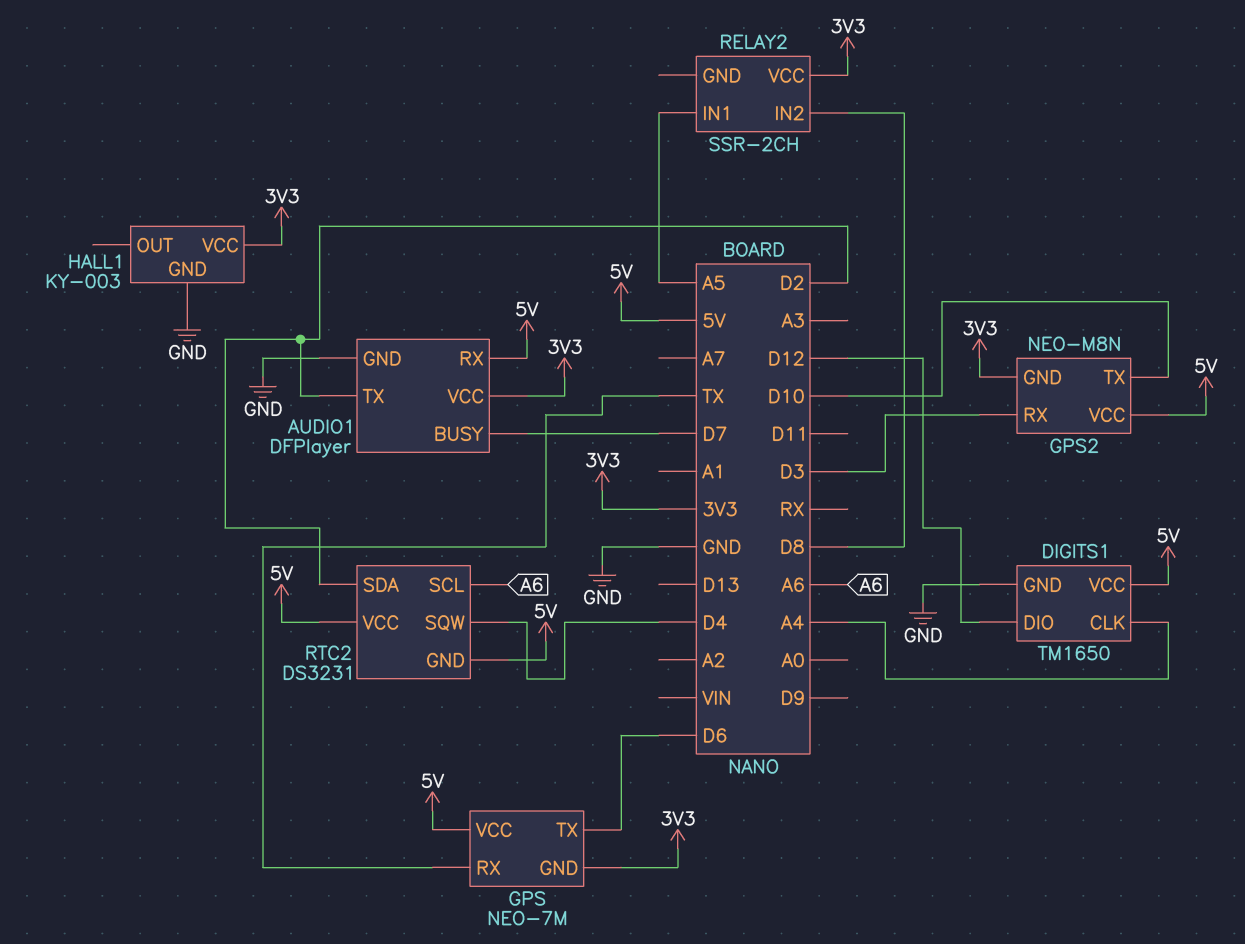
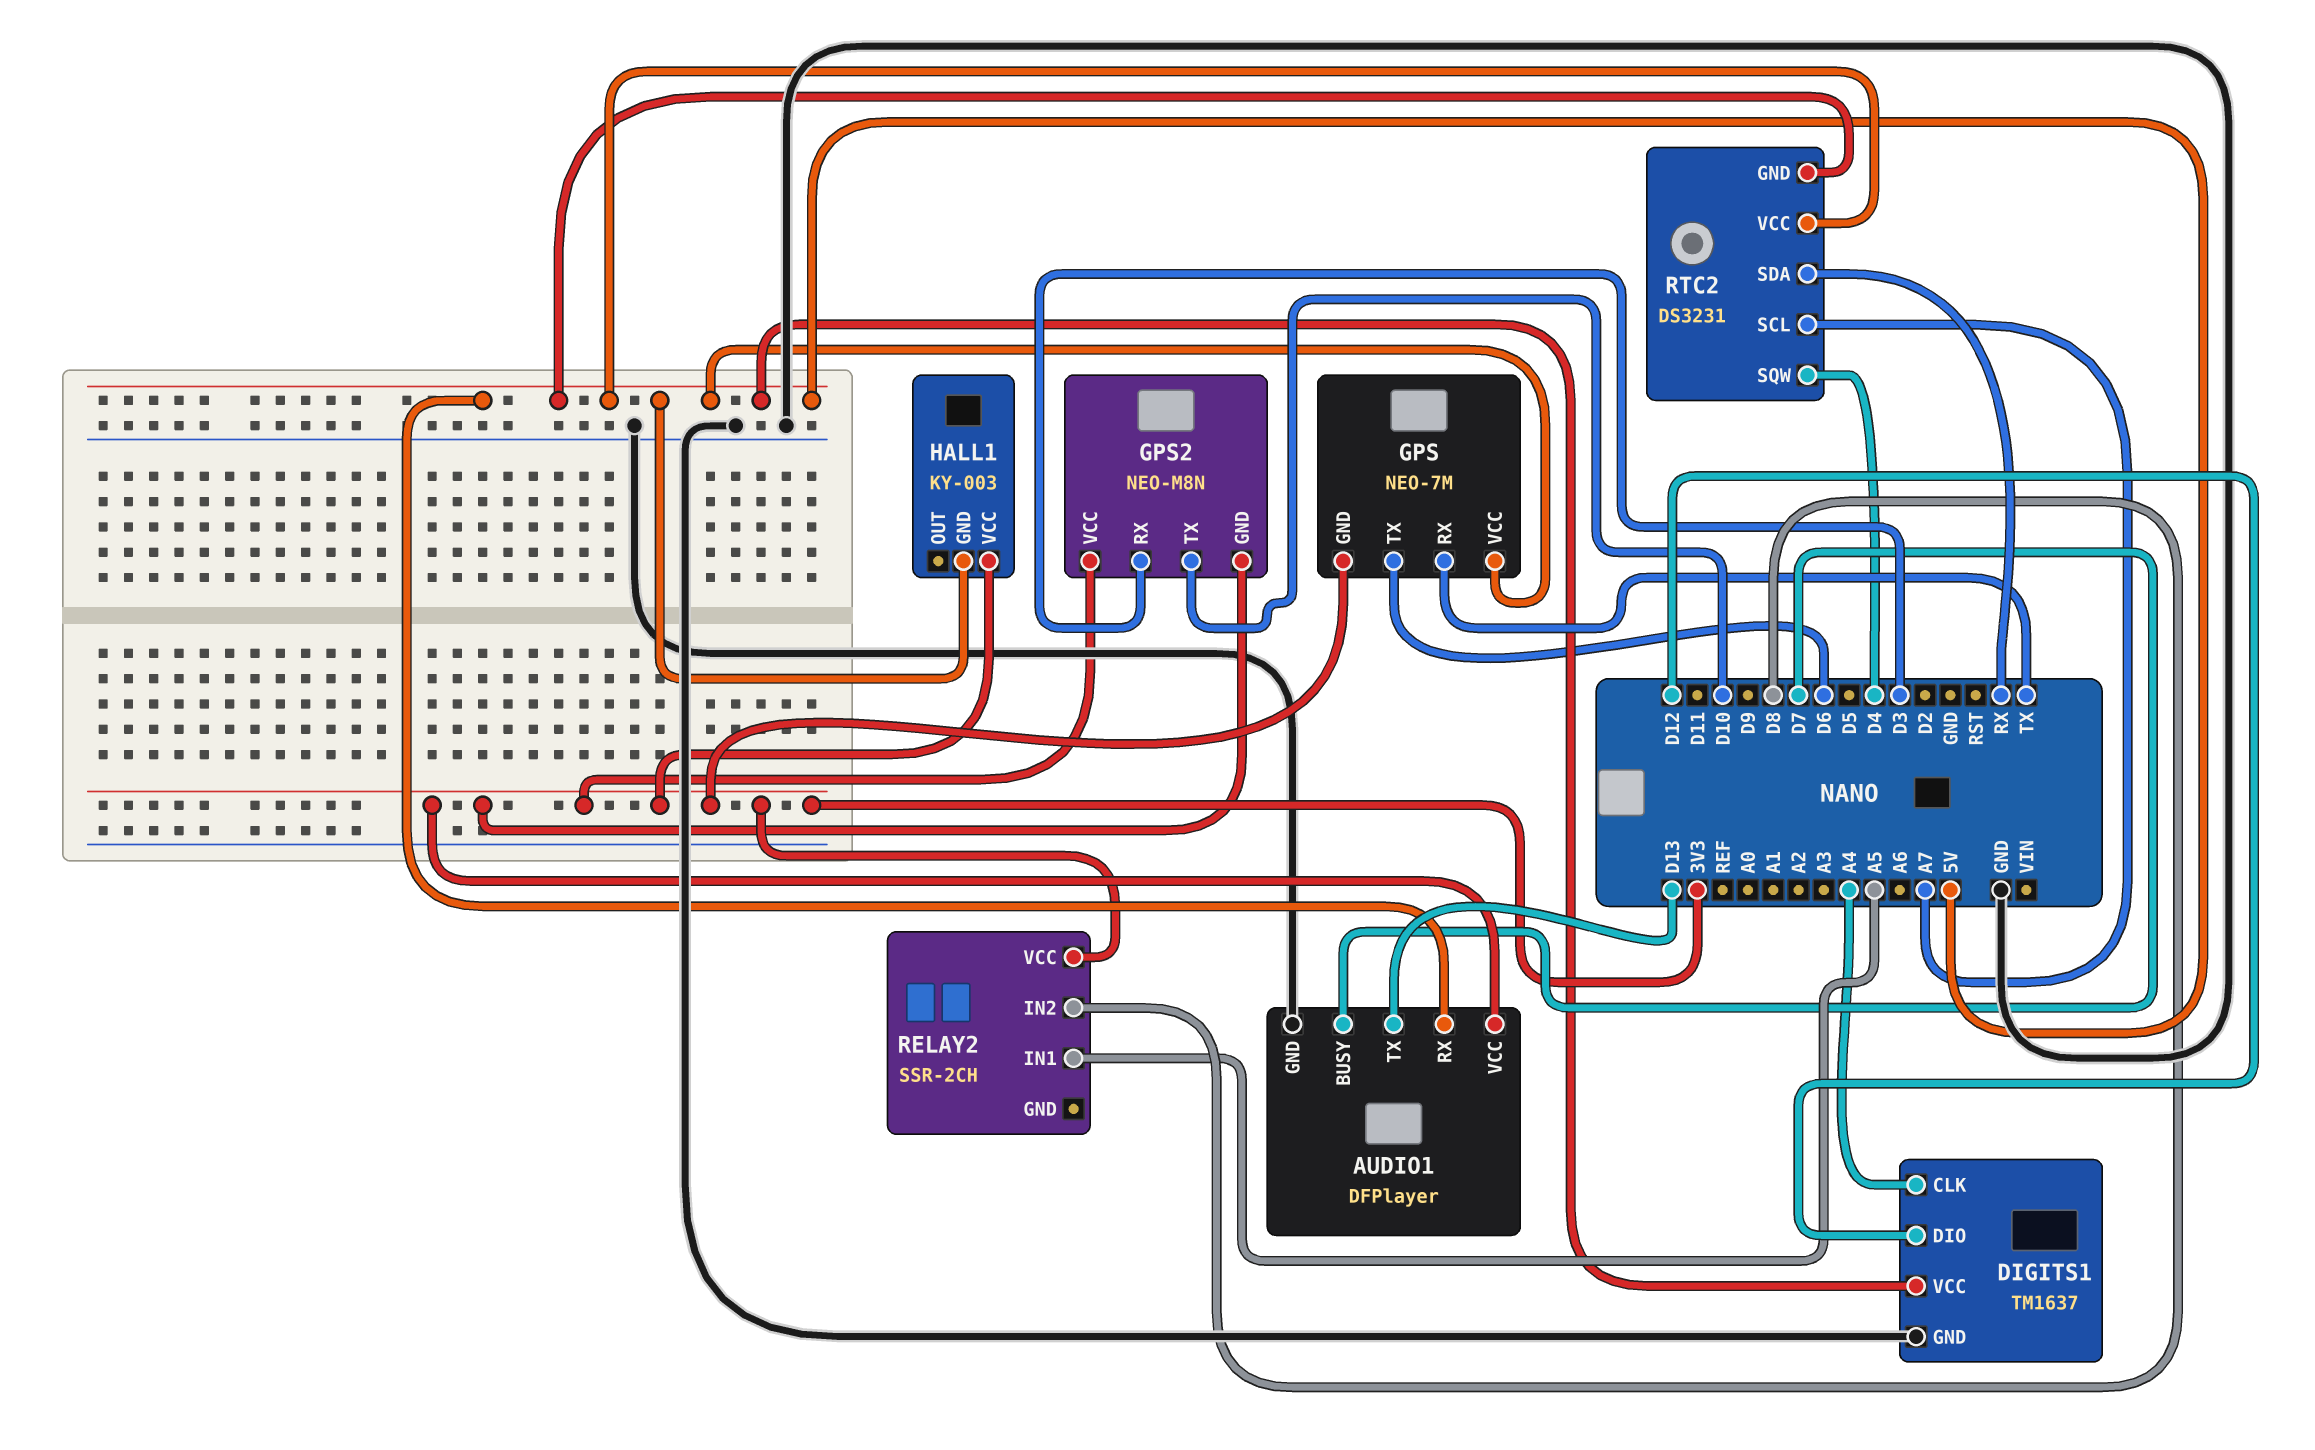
AUDIO1 pin TX: D2 -> D13
DIGITS1: TM1650 -> TM1637
GPS2 pin VCC: 5V -> 3V3
HALL1 pin GND: GND -> 5V
RTC2 pin SCL: A6 -> A7
RTC2 pin SDA: D2 -> RX

